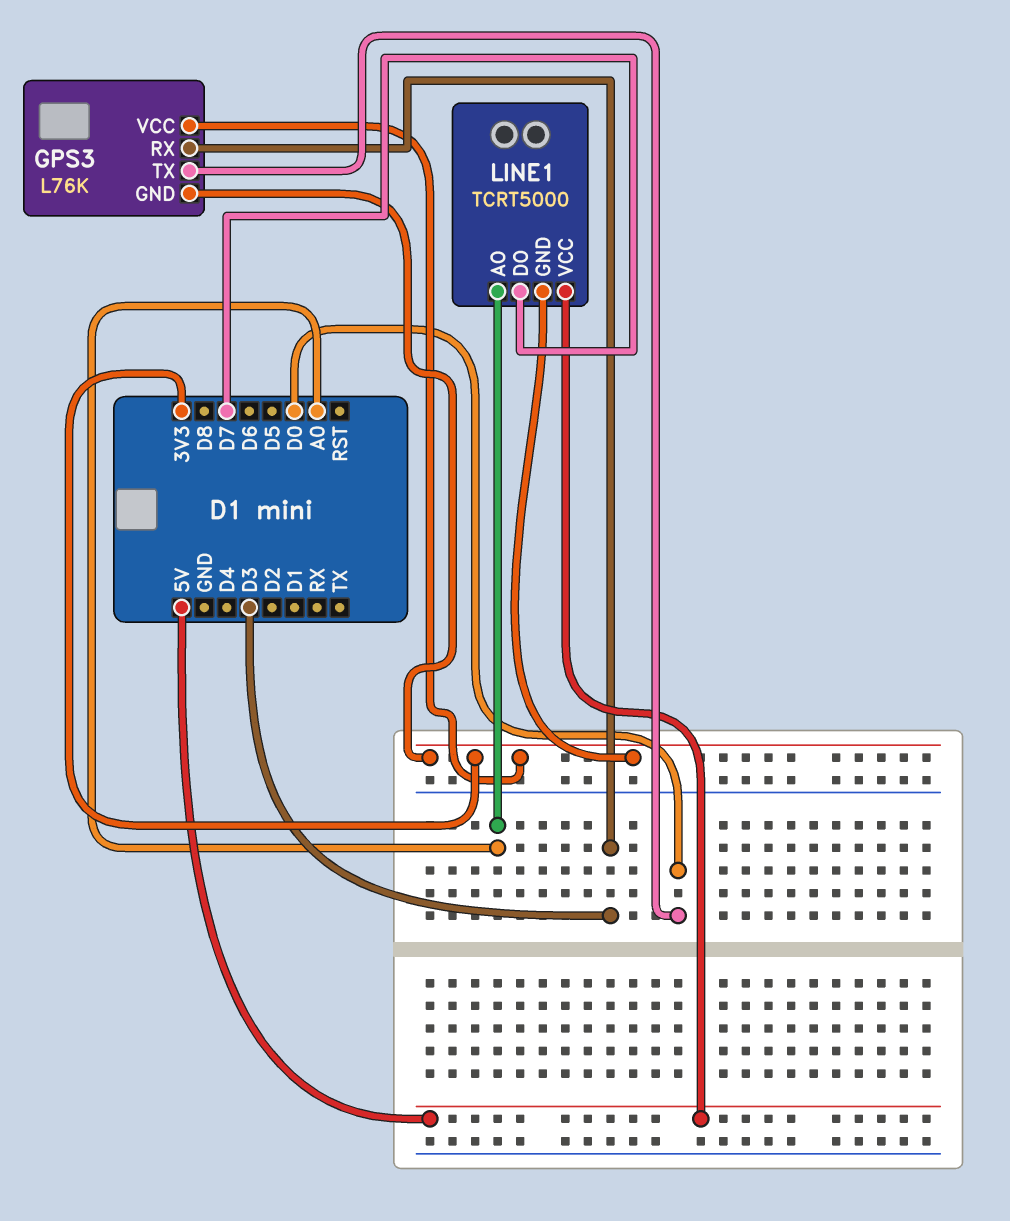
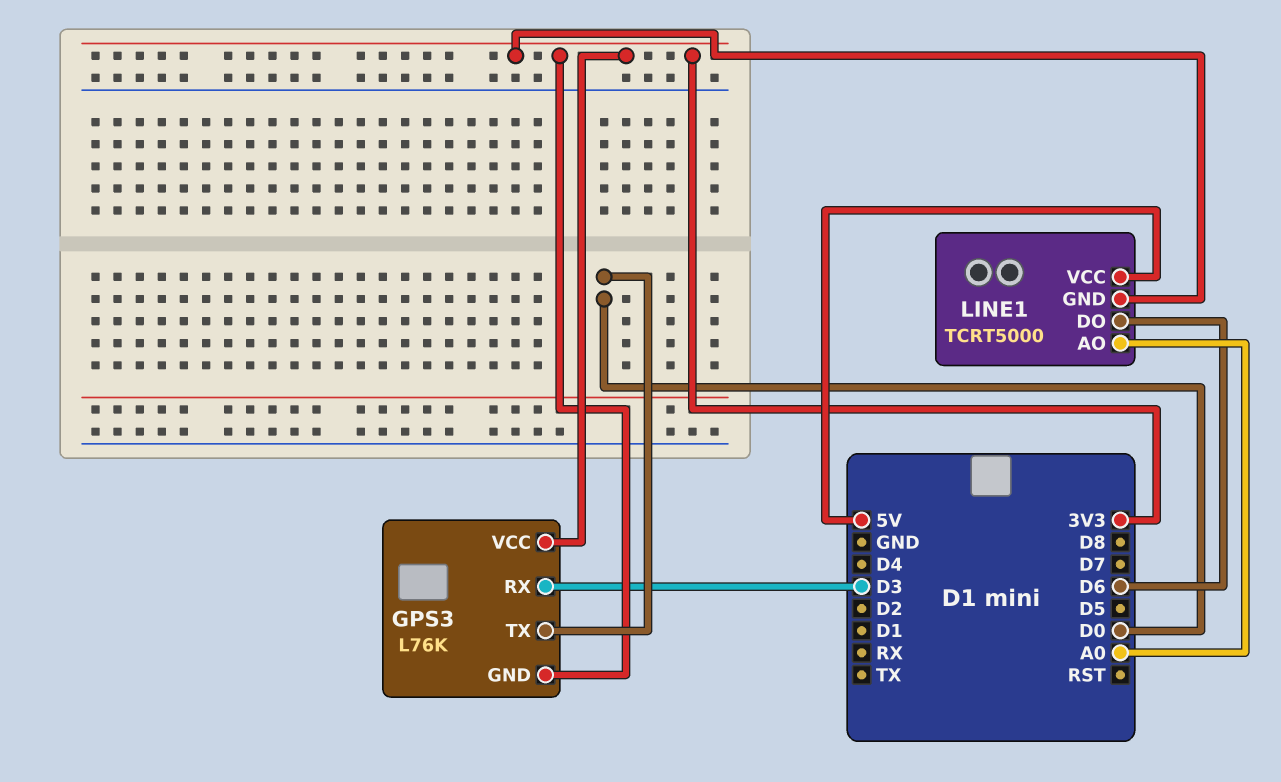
LINE1 pin DO: D7 -> D6

